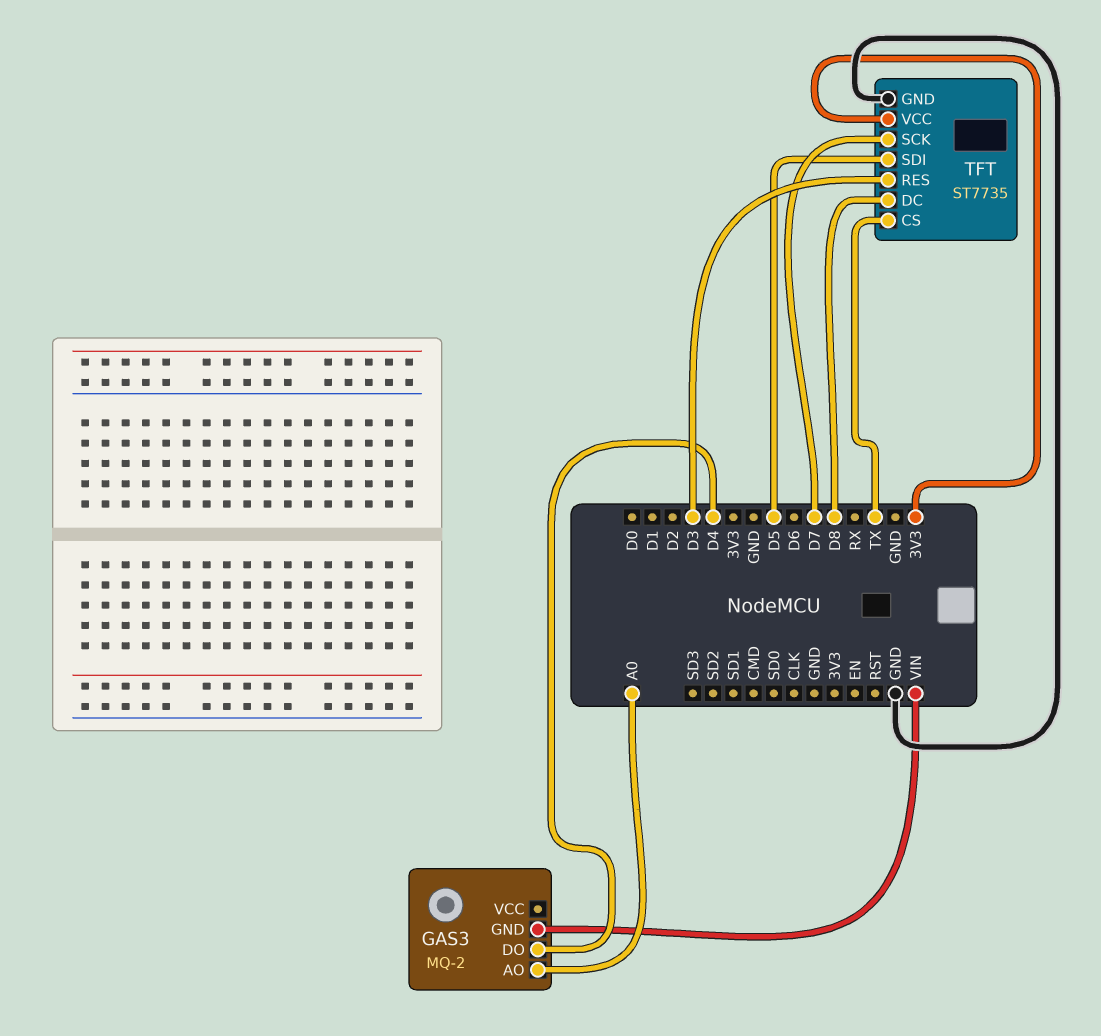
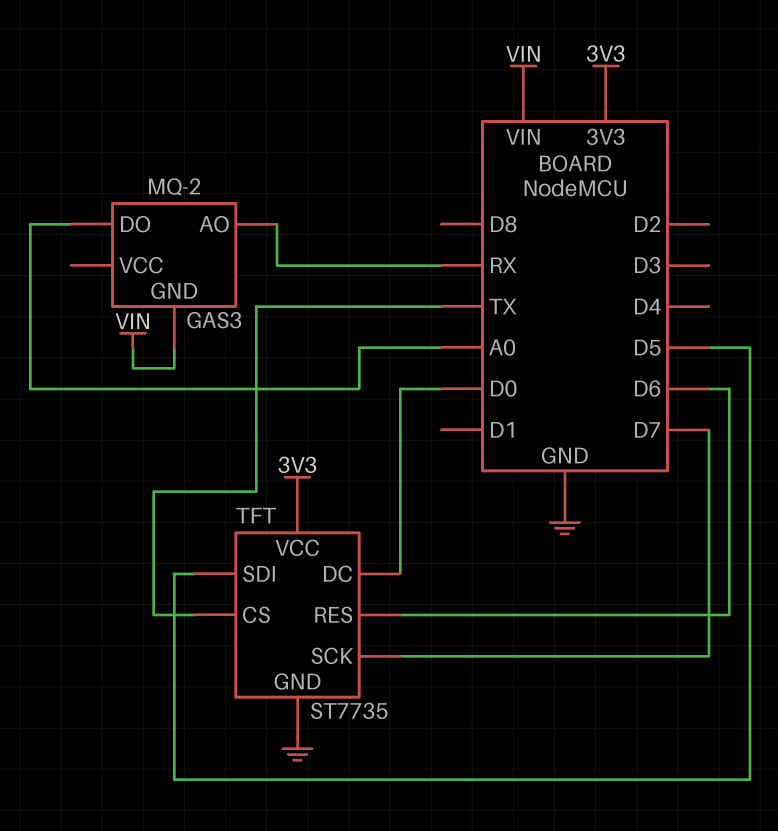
GAS3 pin AO: A0 -> RX
GAS3 pin DO: D4 -> A0
TFT pin DC: D8 -> D0
TFT pin RES: D3 -> D6

